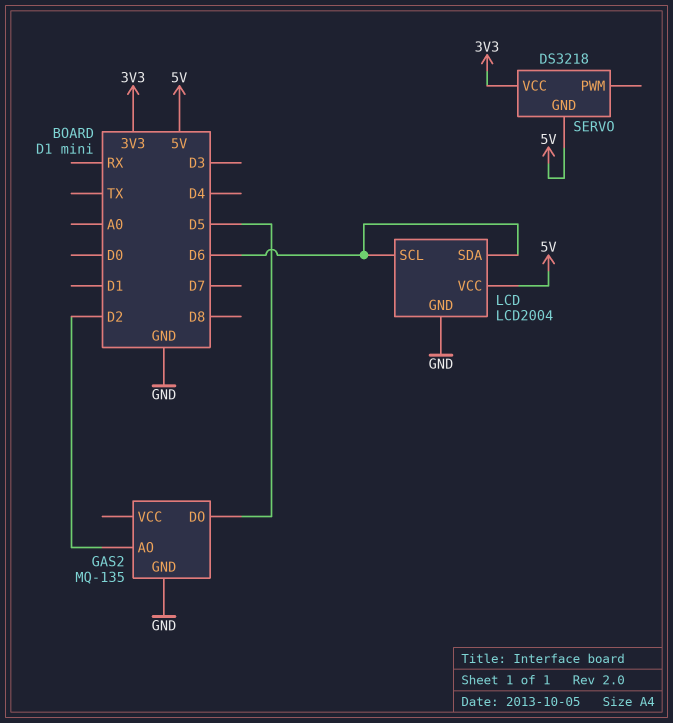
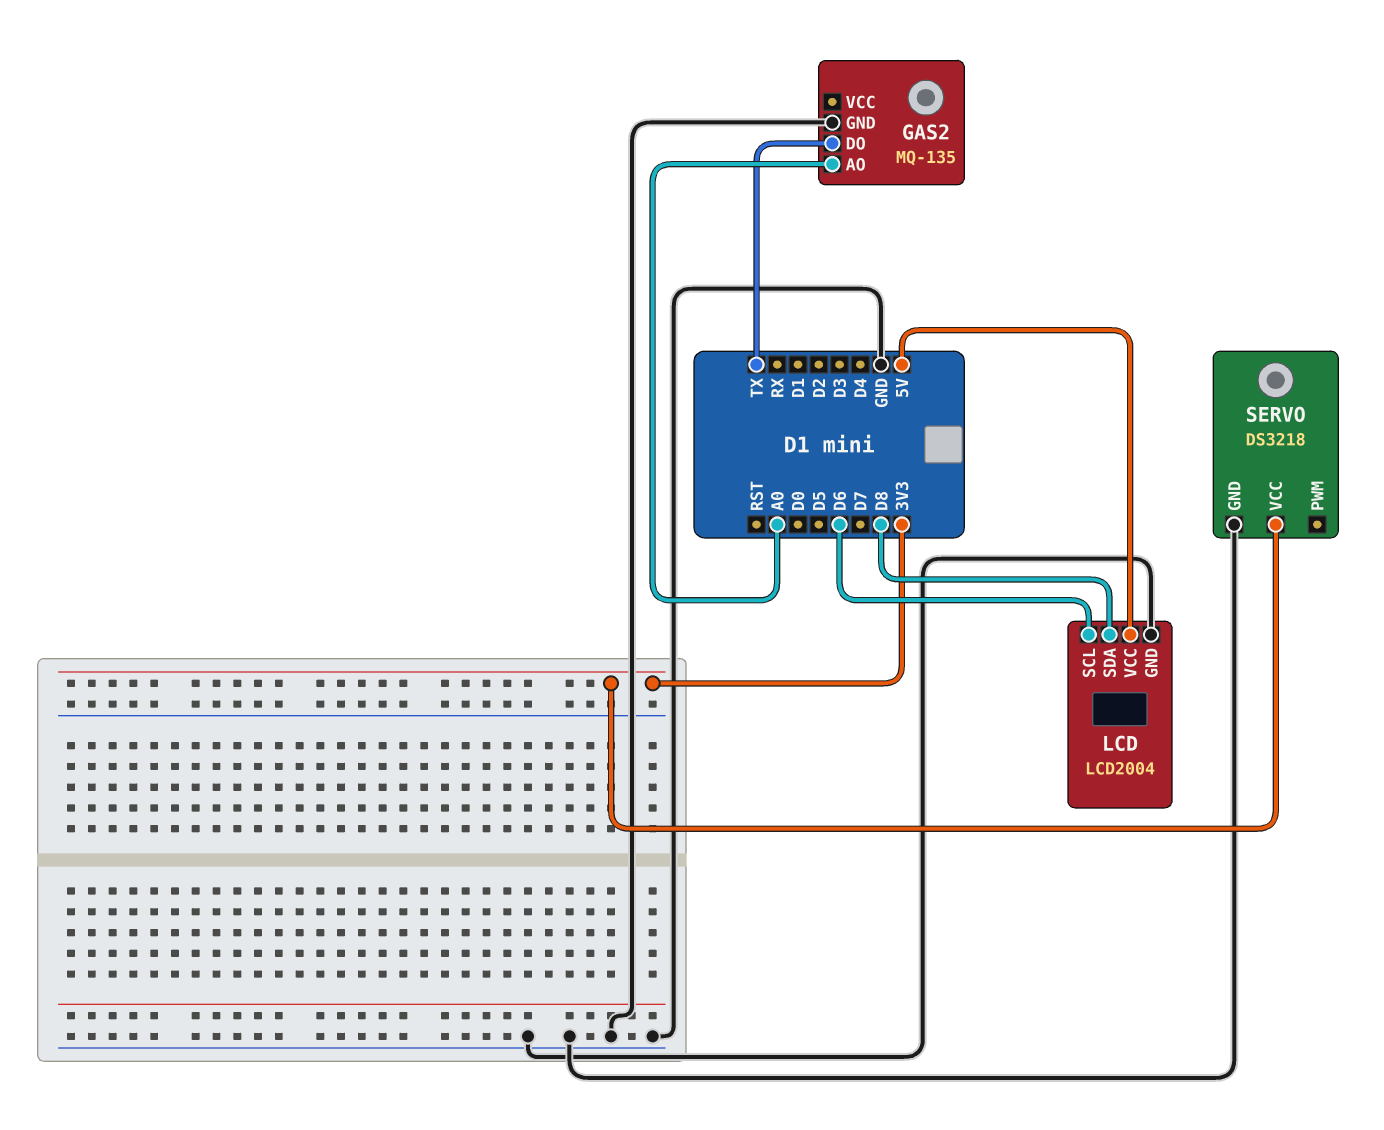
GAS2 pin AO: D2 -> A0
GAS2 pin DO: D5 -> TX
LCD pin SDA: D6 -> D8
SERVO pin GND: 5V -> GND

